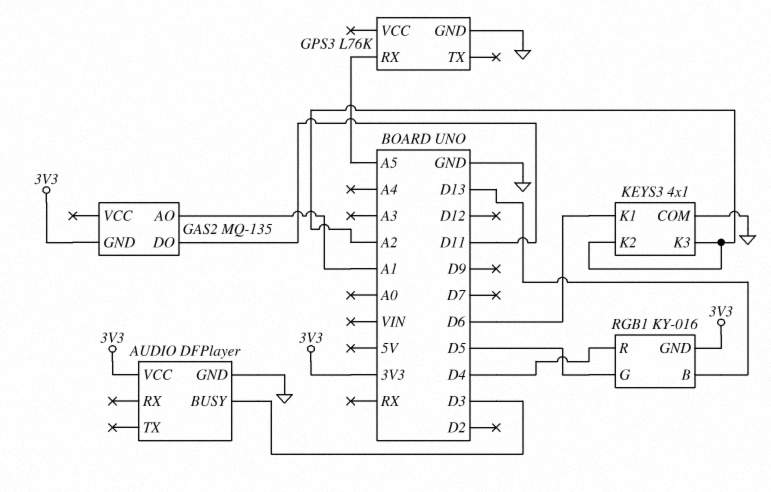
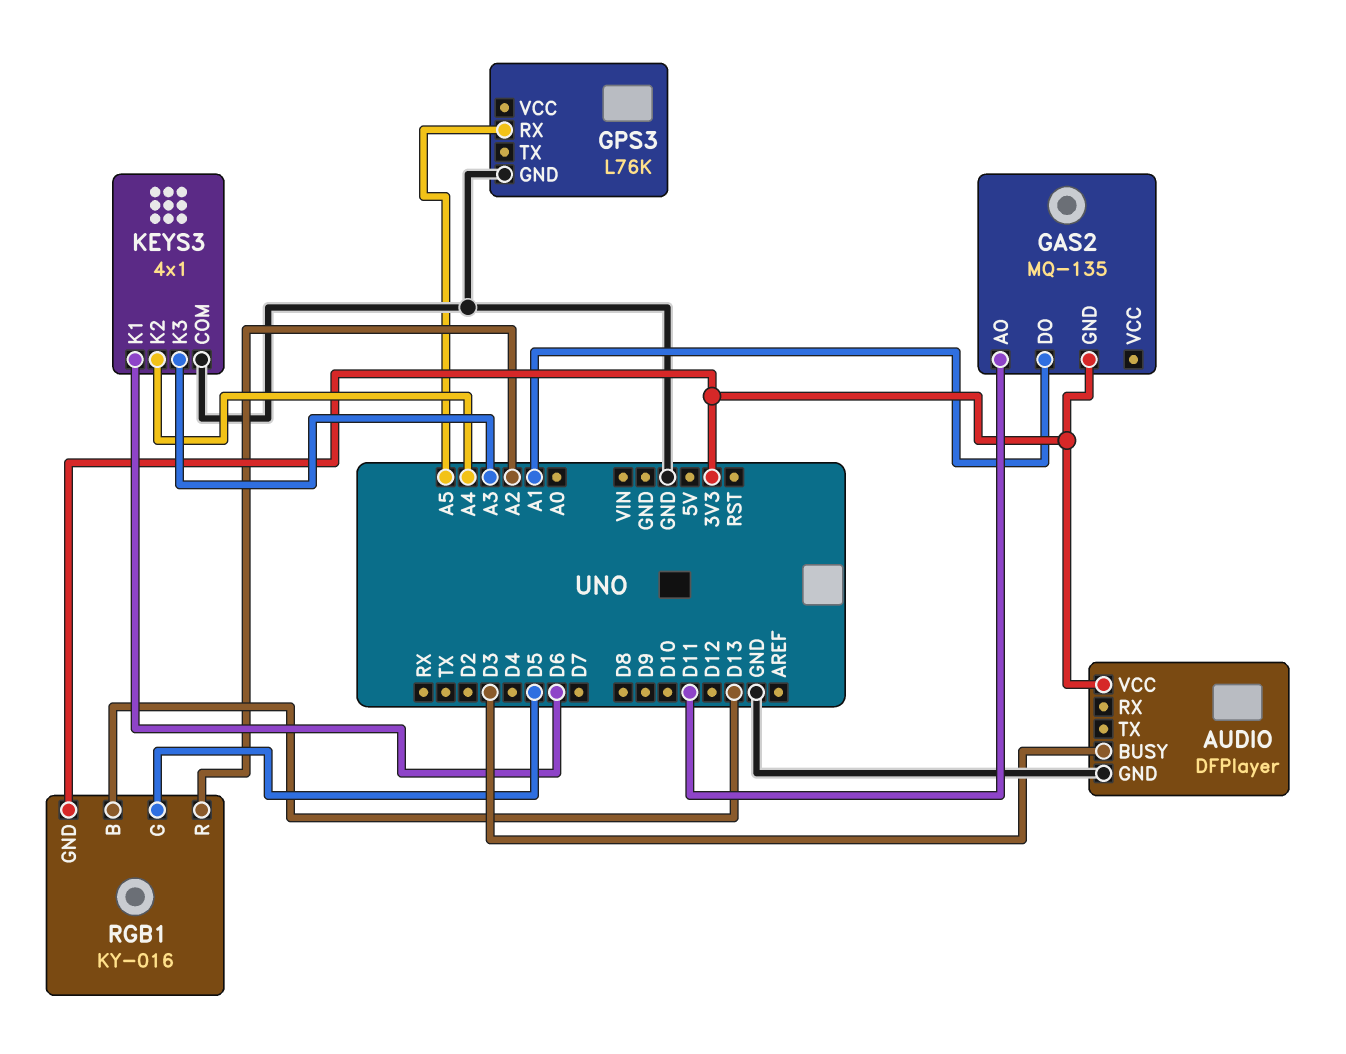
GAS2 pin AO: A1 -> D11
GAS2 pin DO: D11 -> A1
KEYS3 pin K2: A2 -> A4
KEYS3 pin K3: A2 -> A3
RGB1 pin R: D4 -> A2

